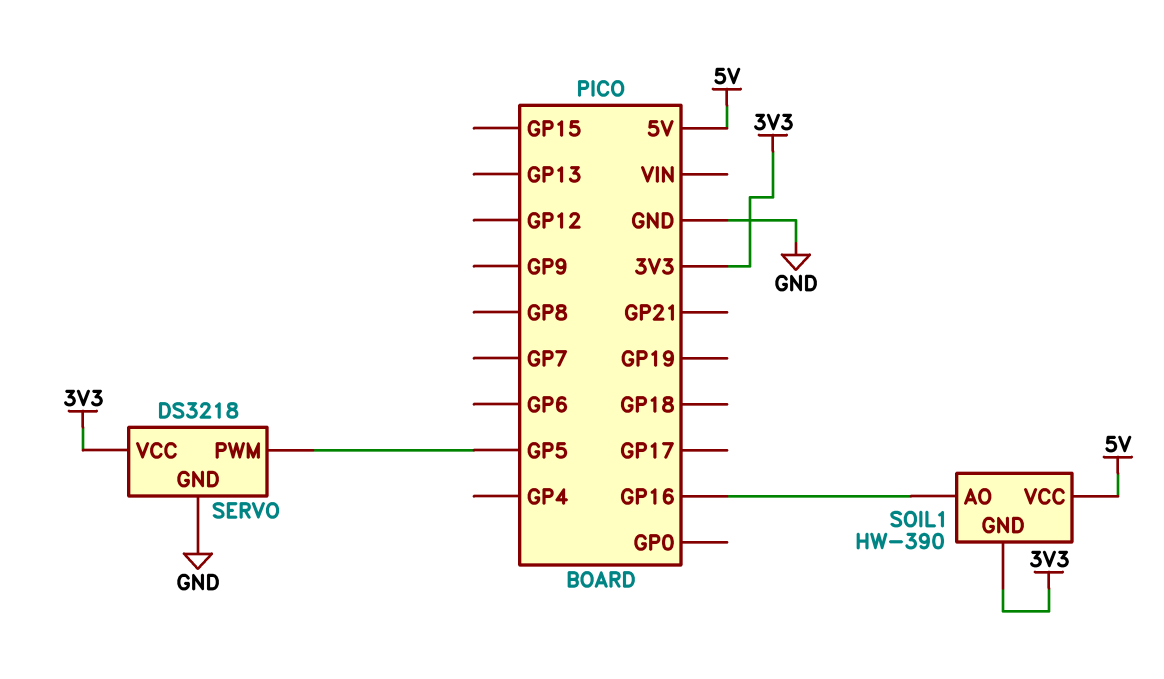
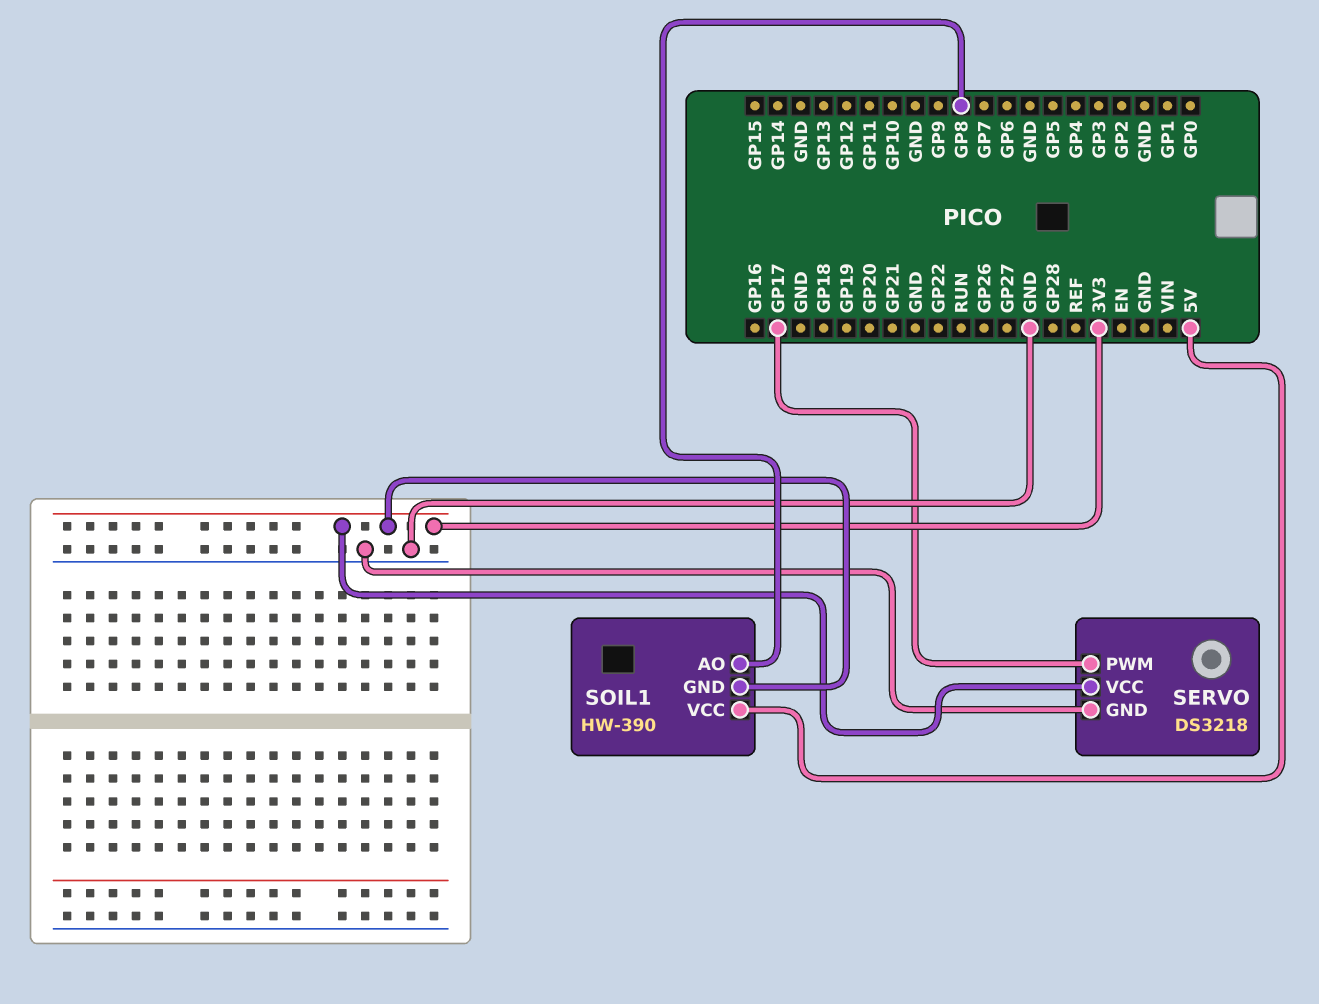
SERVO pin PWM: GP5 -> GP17
SOIL1 pin AO: GP16 -> GP8

